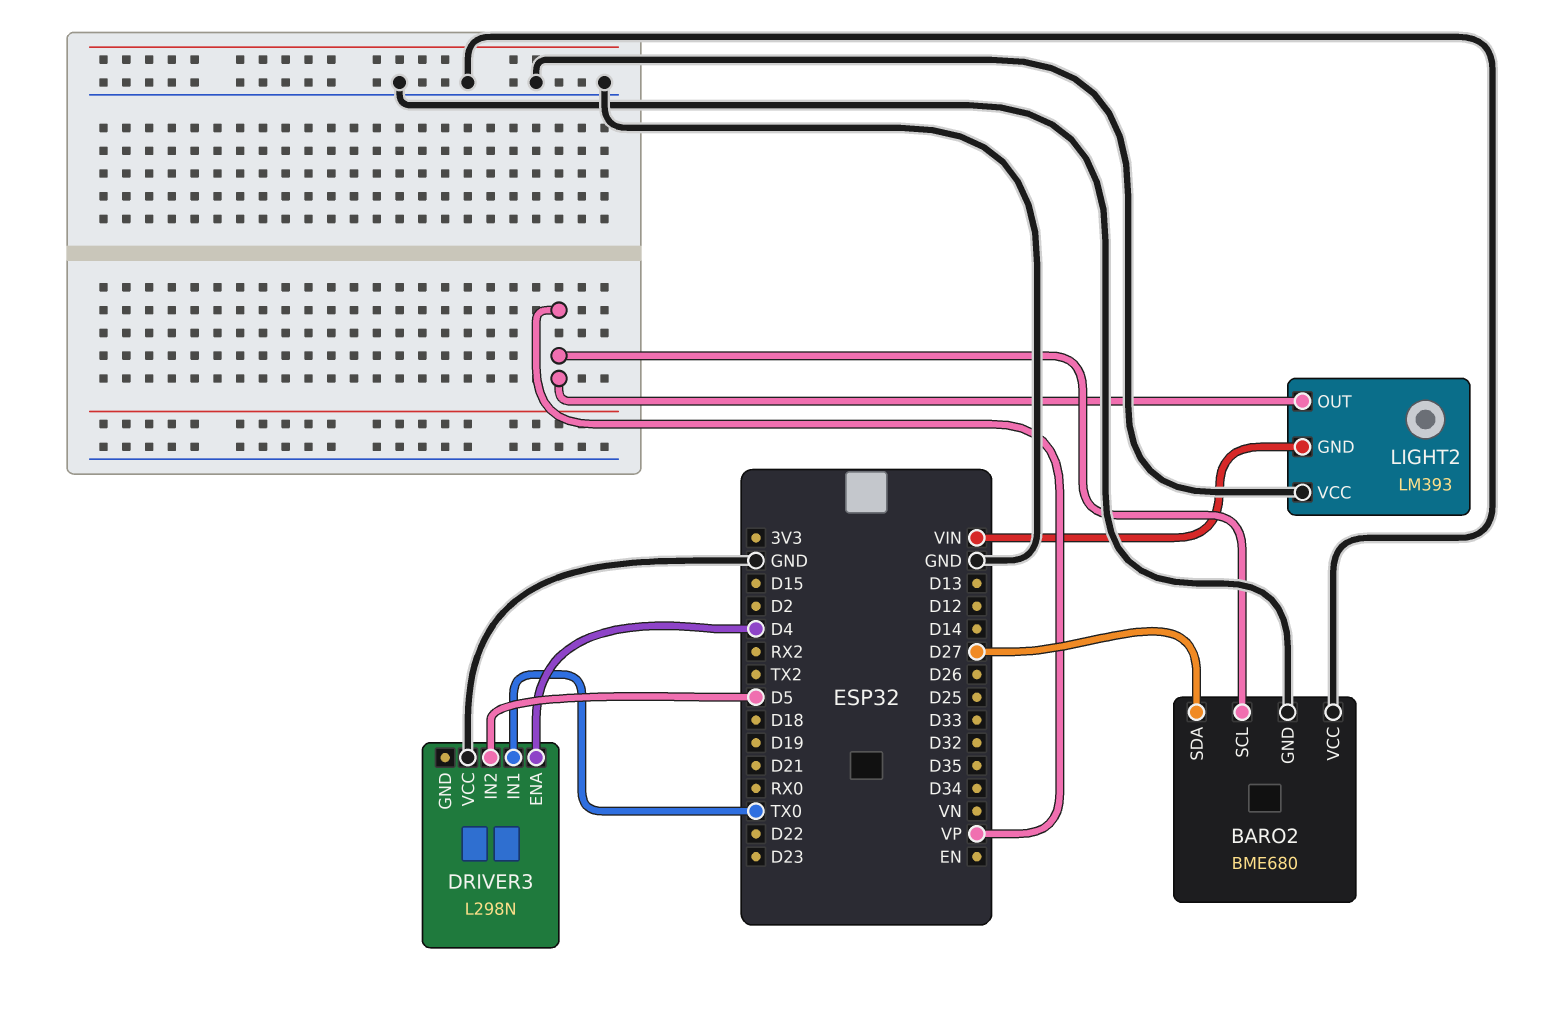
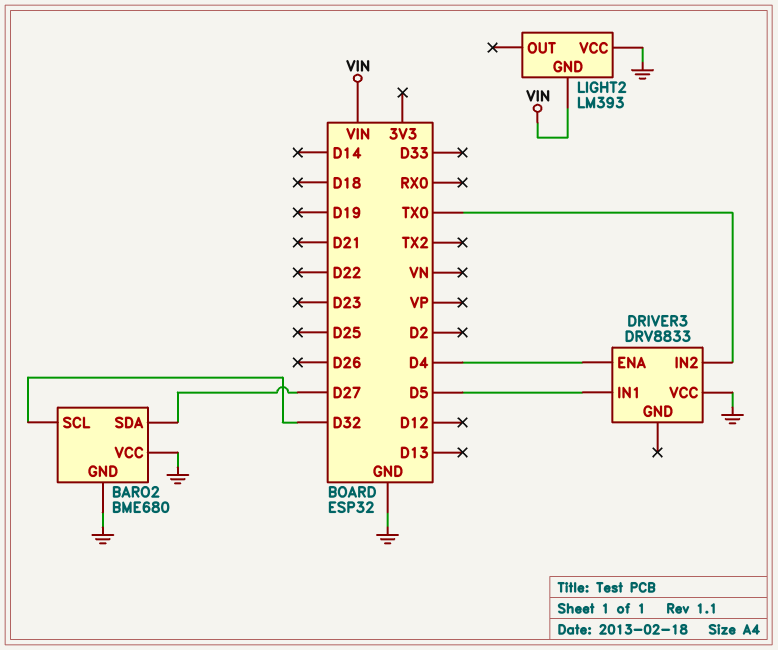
BARO2 pin SCL: VP -> D32
DRIVER3: L298N -> DRV8833
DRIVER3 pin IN1: TX0 -> D5
DRIVER3 pin IN2: D5 -> TX0
LIGHT2 pin OUT: VP -> none

